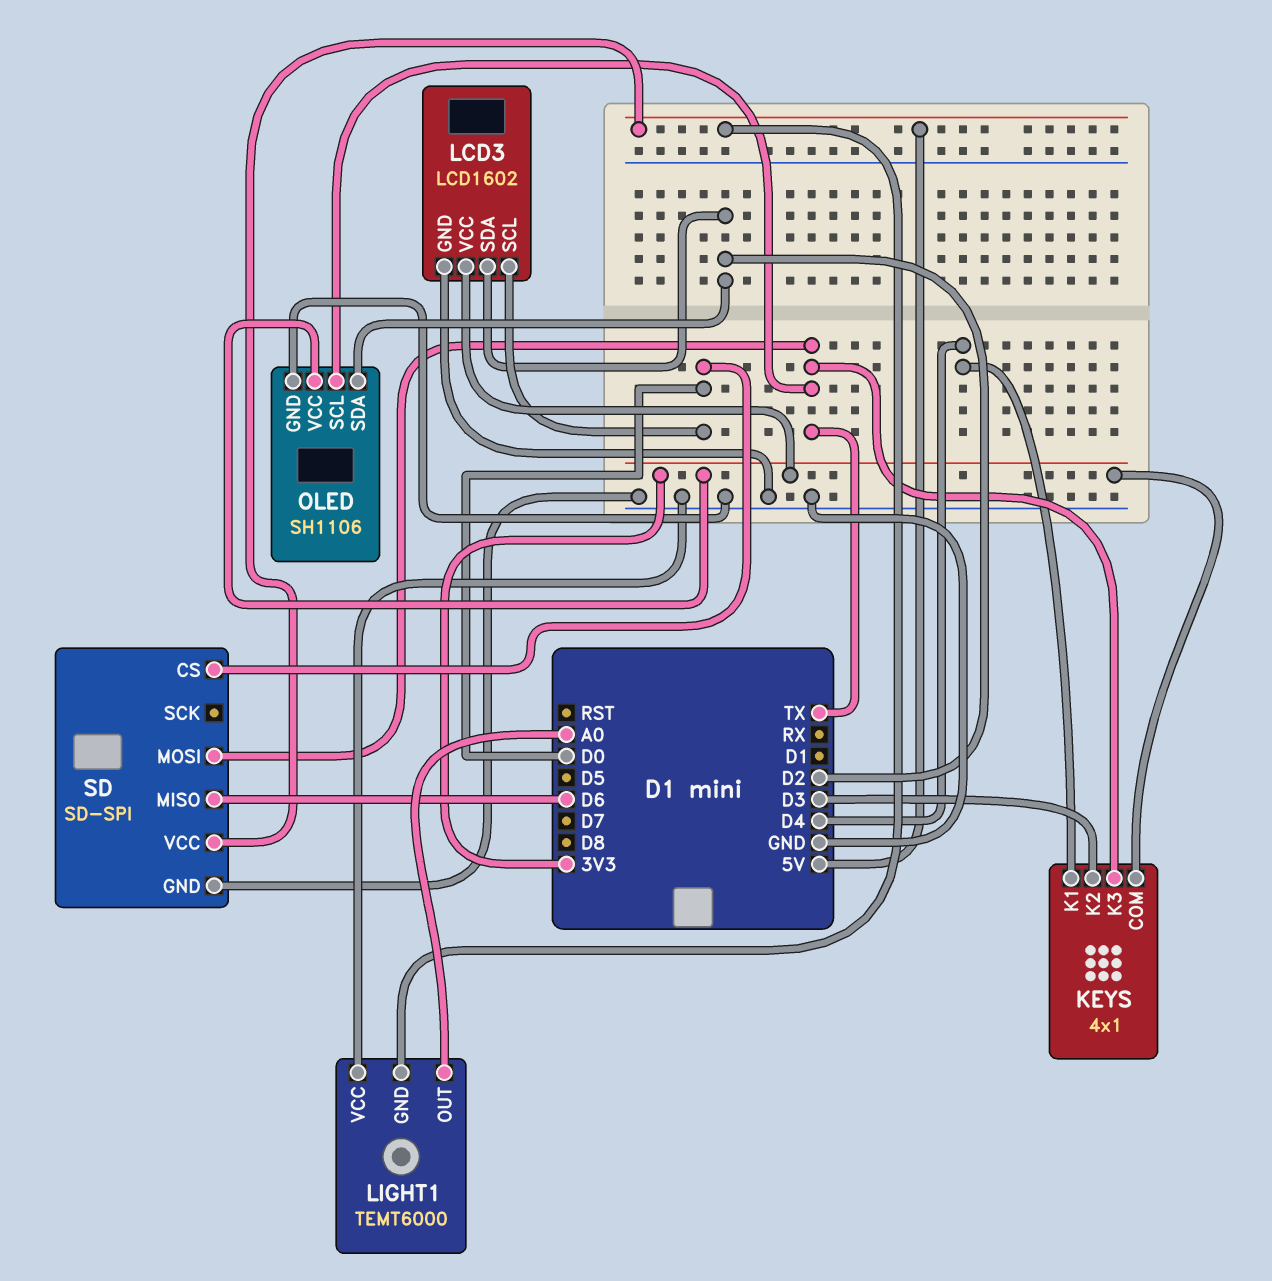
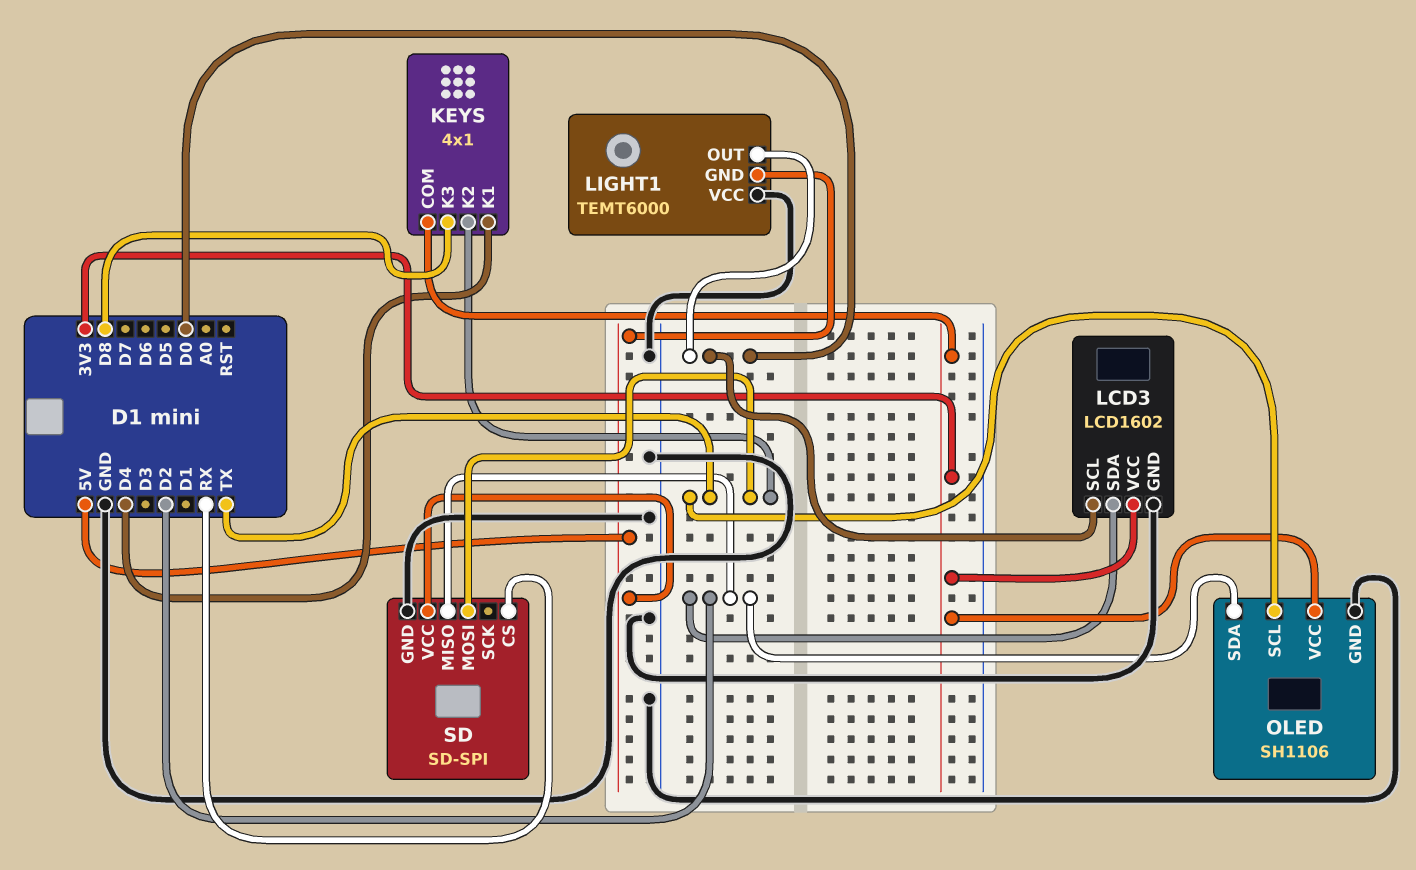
KEYS pin K2: D3 -> TX
KEYS pin K3: TX -> D8
LIGHT1 pin OUT: A0 -> D0
SD pin CS: D0 -> RX
SD pin MISO: D6 -> D2

